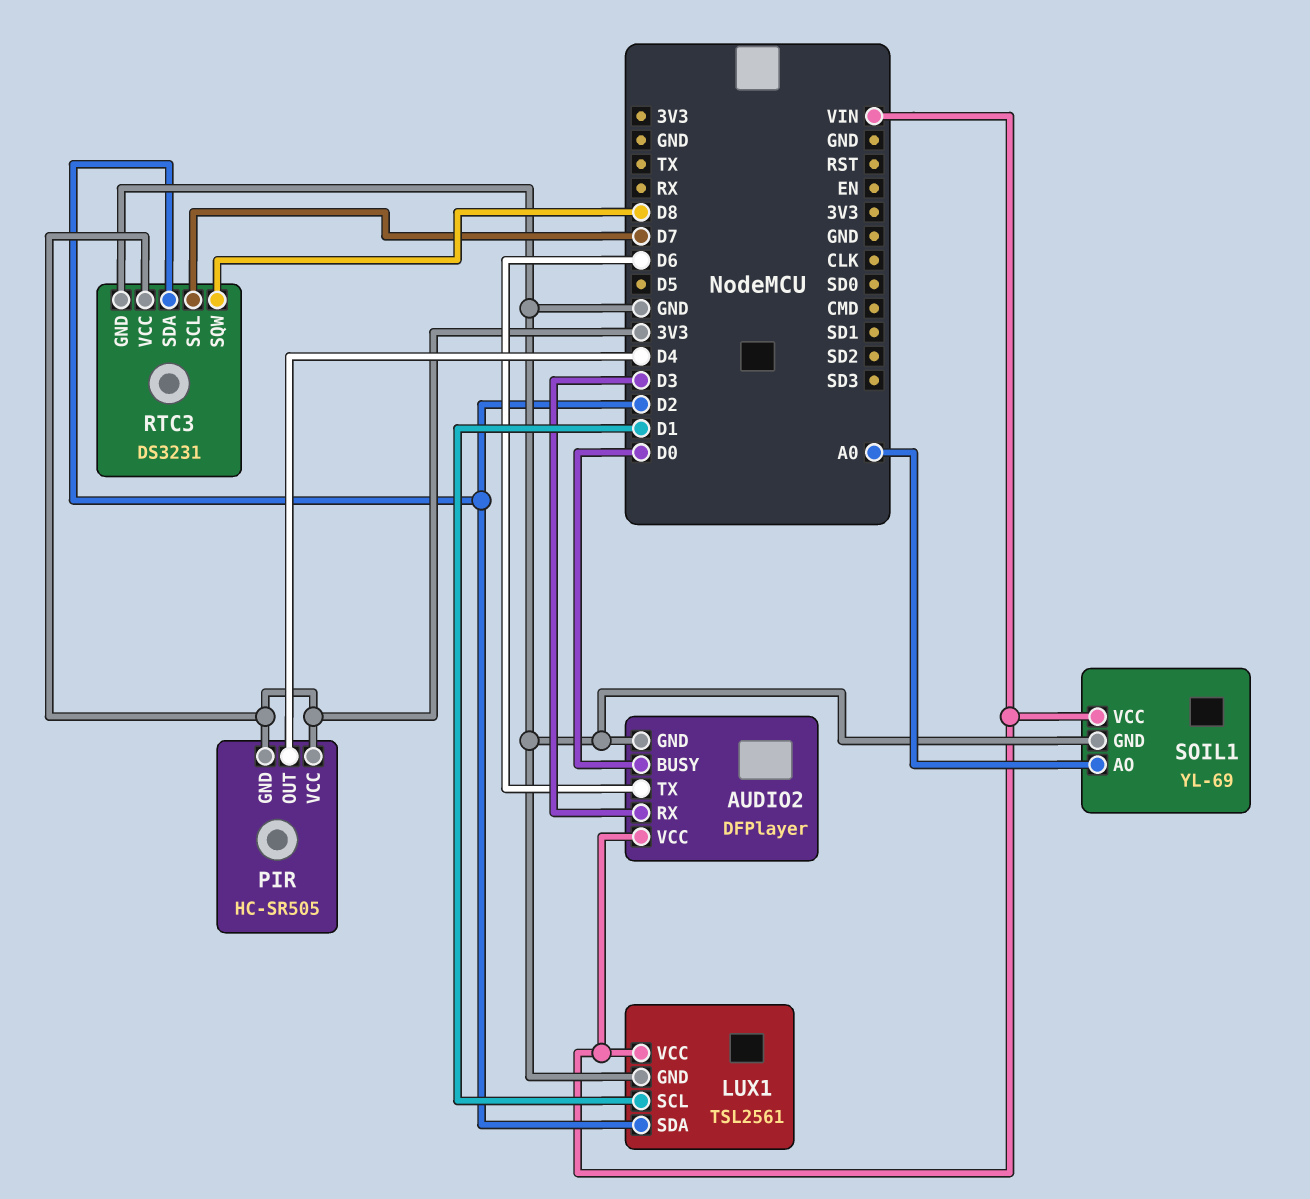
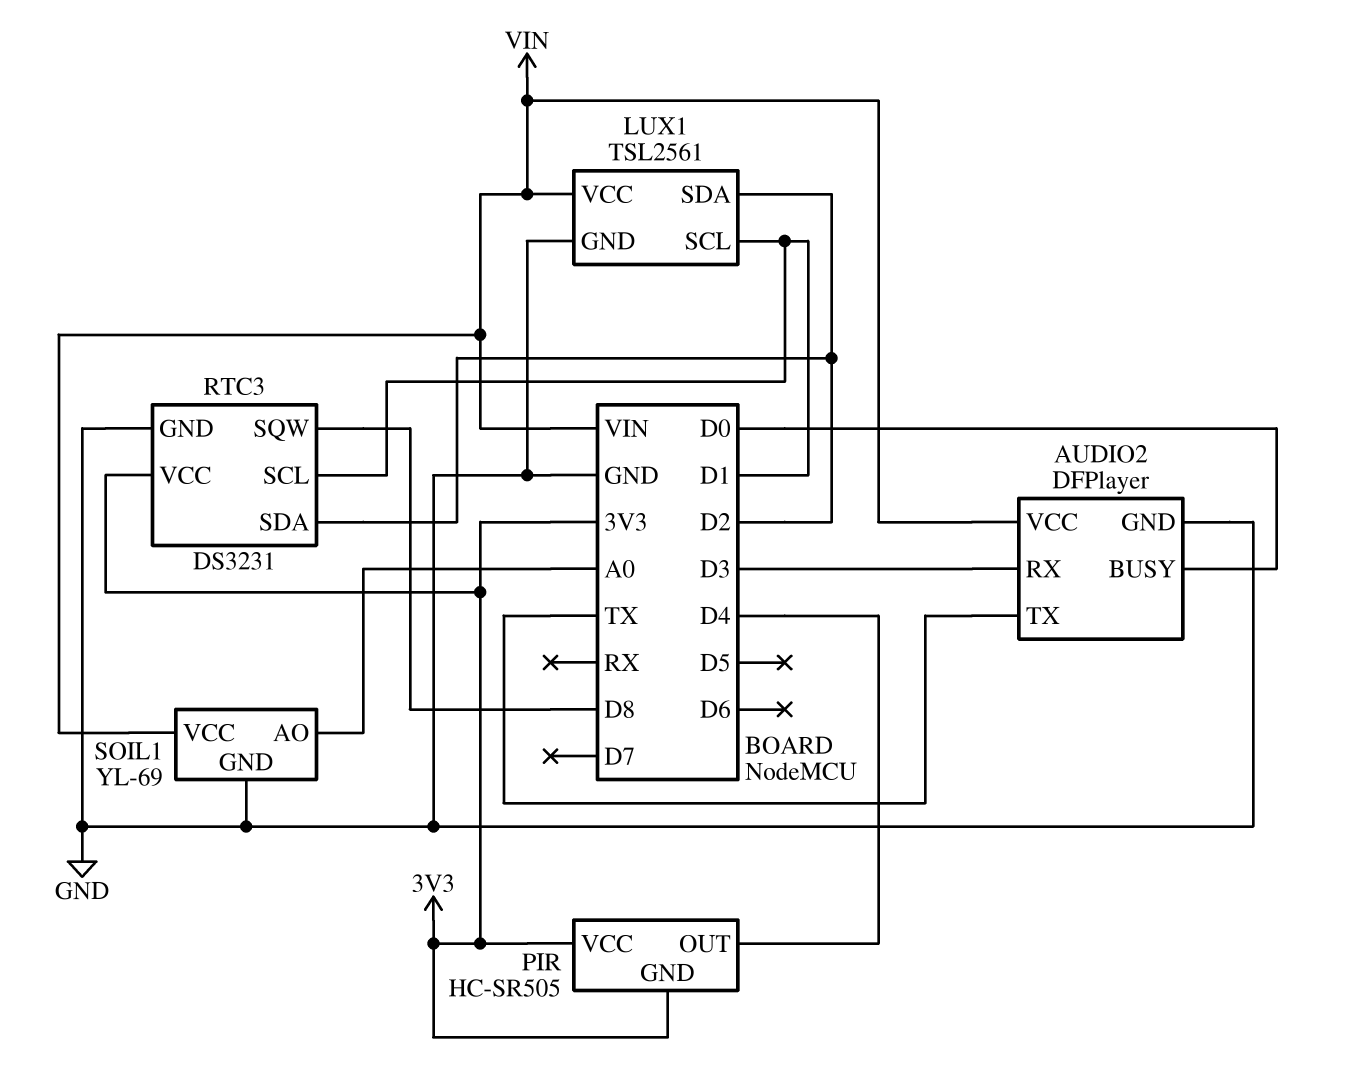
AUDIO2 pin TX: D6 -> TX
RTC3 pin SCL: D7 -> D1

